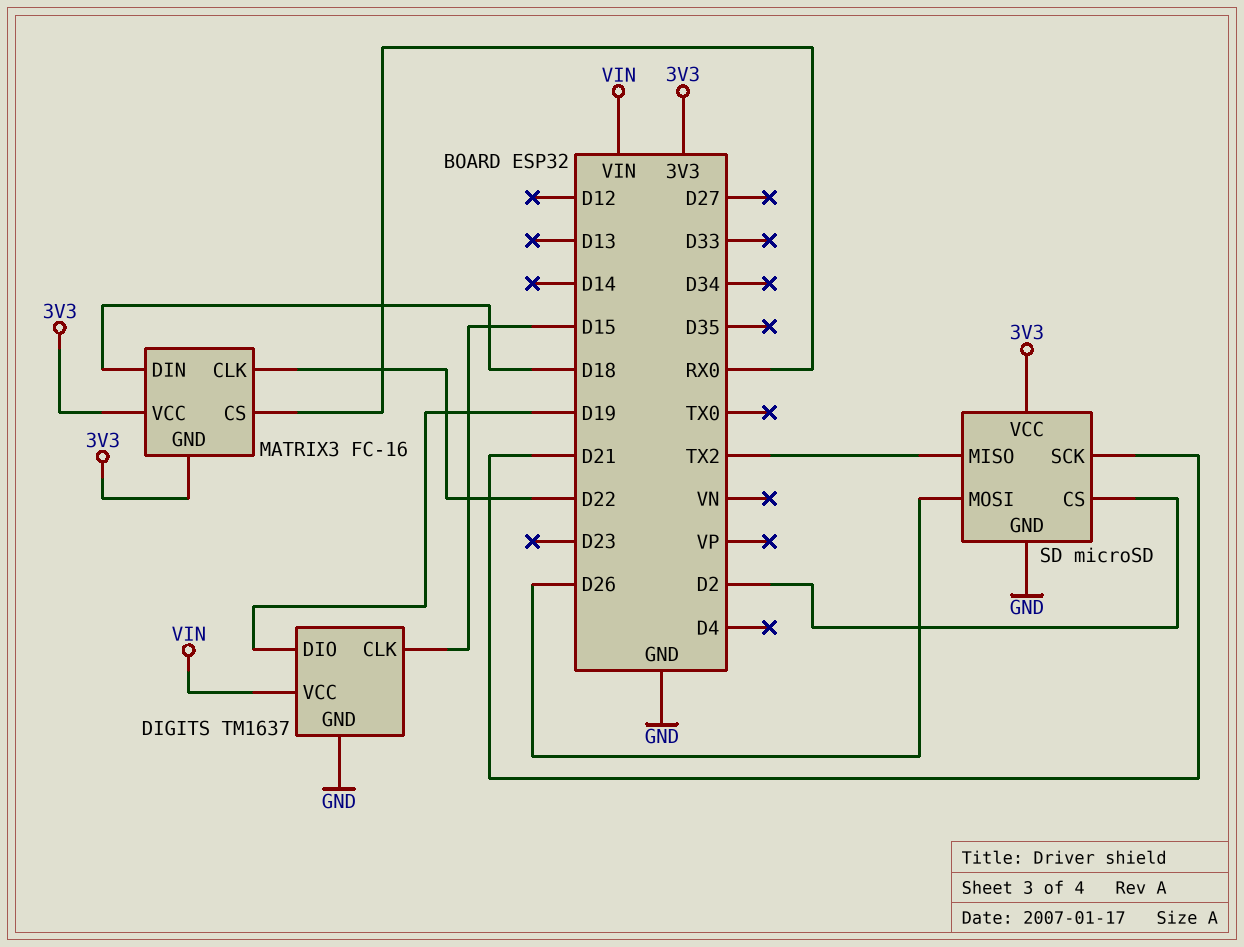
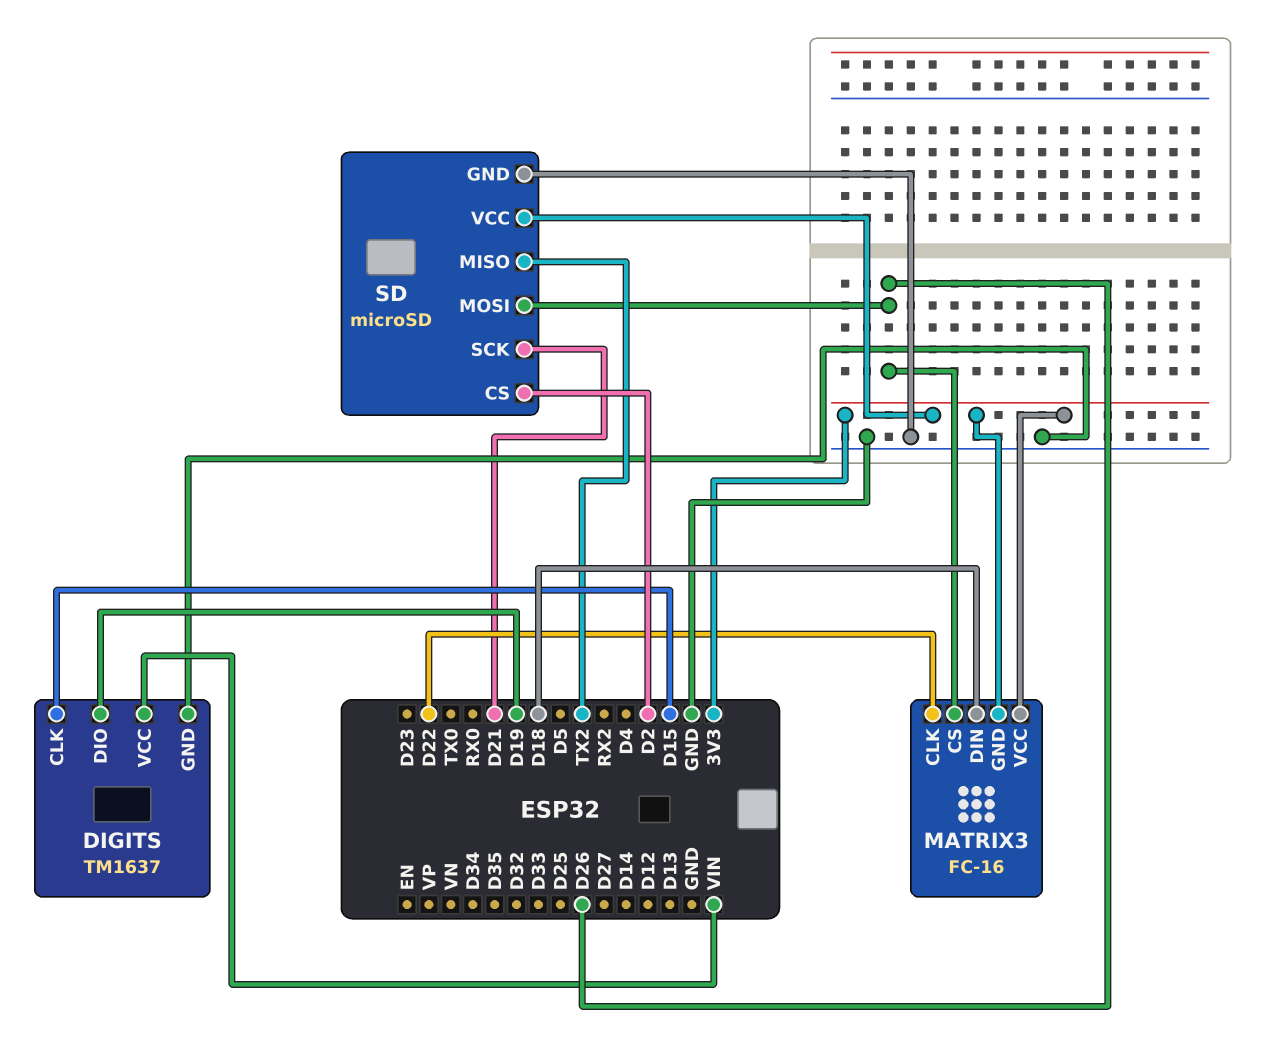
MATRIX3 pin CS: RX0 -> D26

